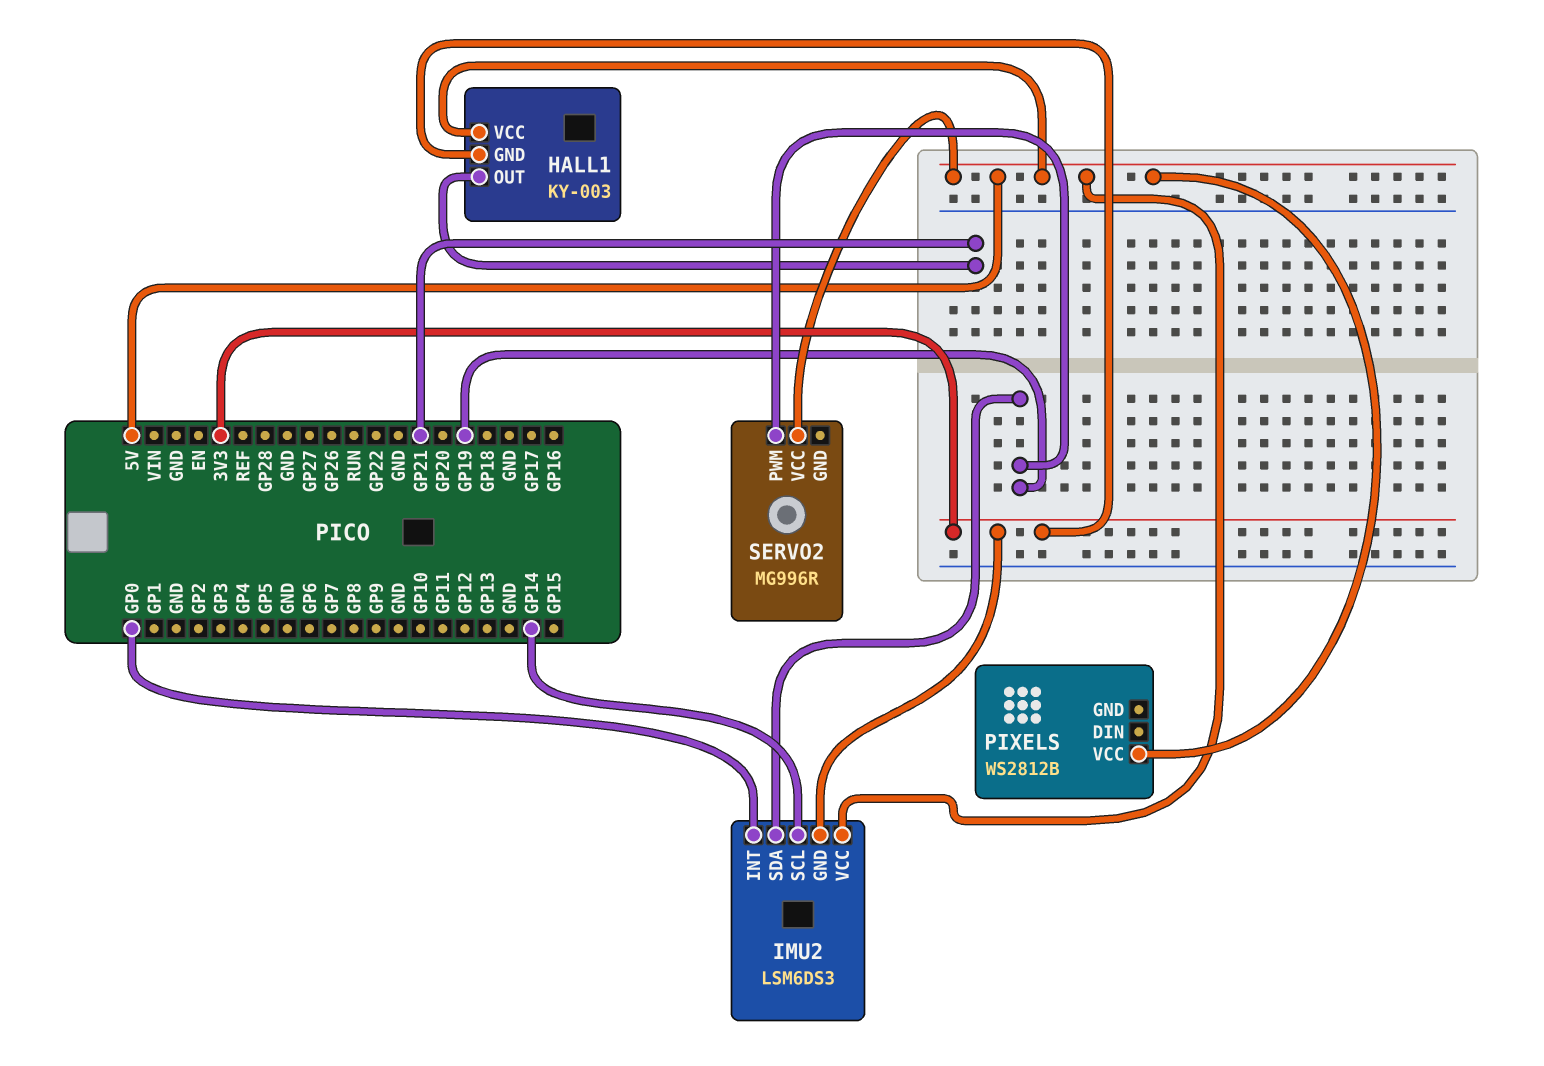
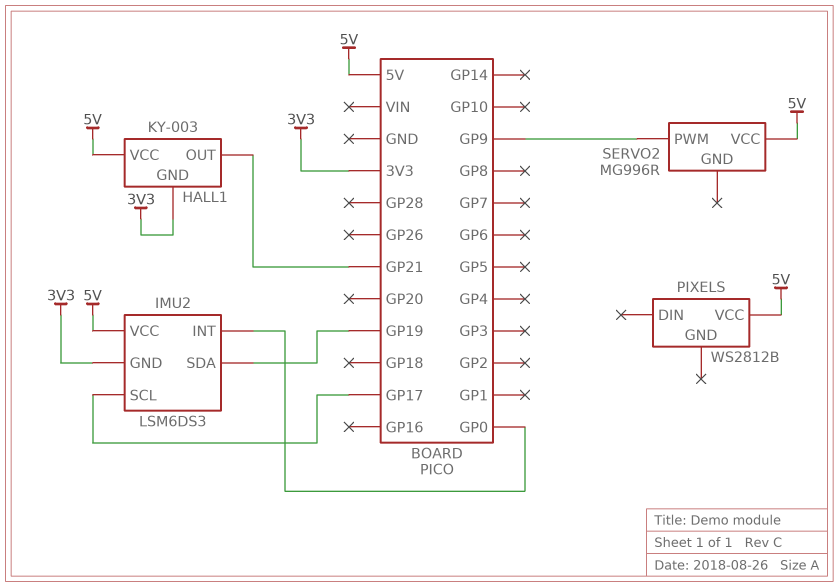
IMU2 pin SCL: GP14 -> GP17
SERVO2 pin PWM: GP19 -> GP9

